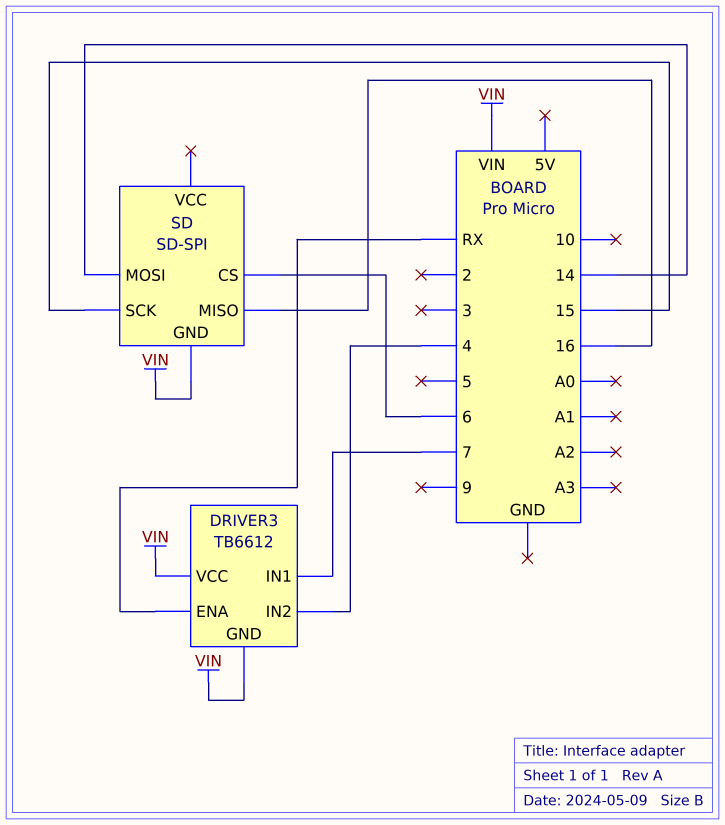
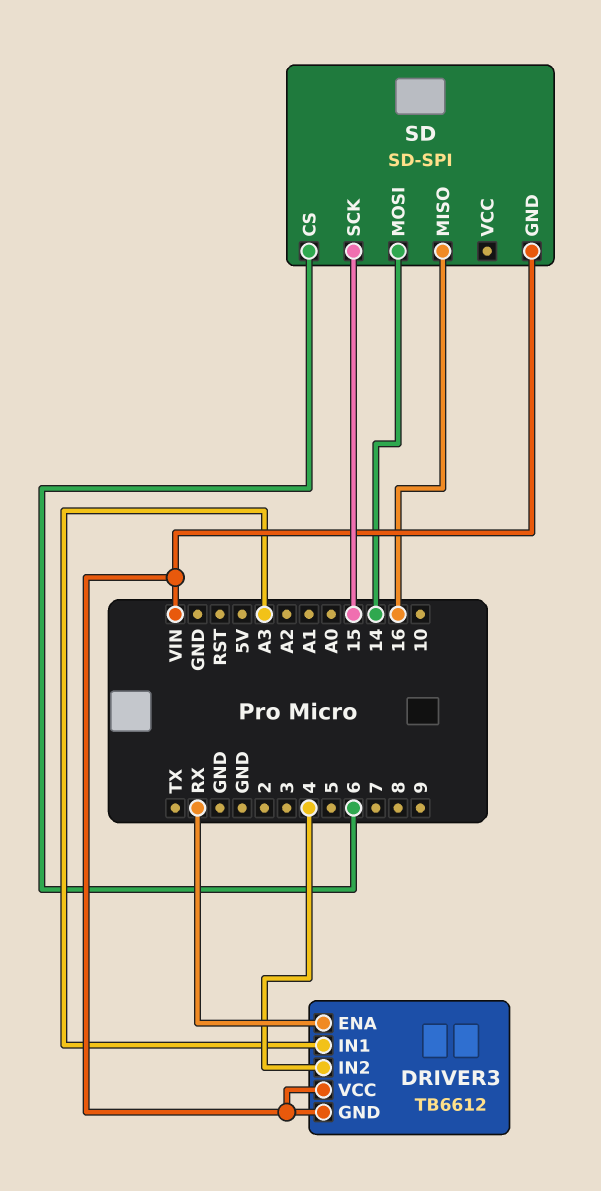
DRIVER3 pin IN1: 7 -> A3

